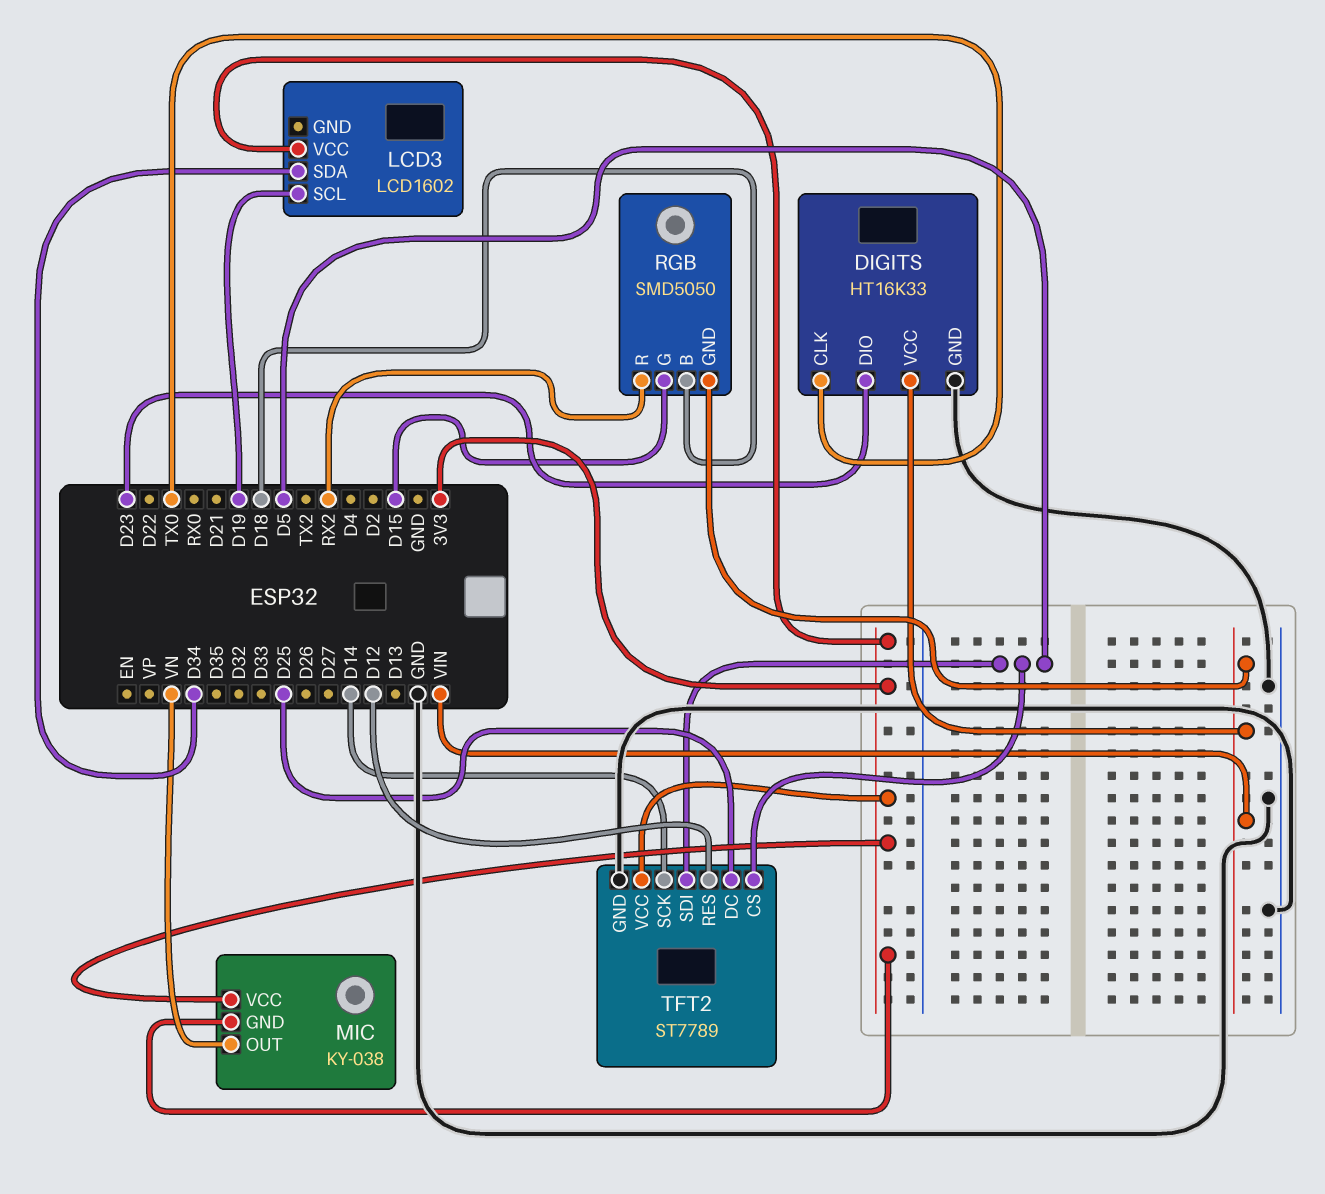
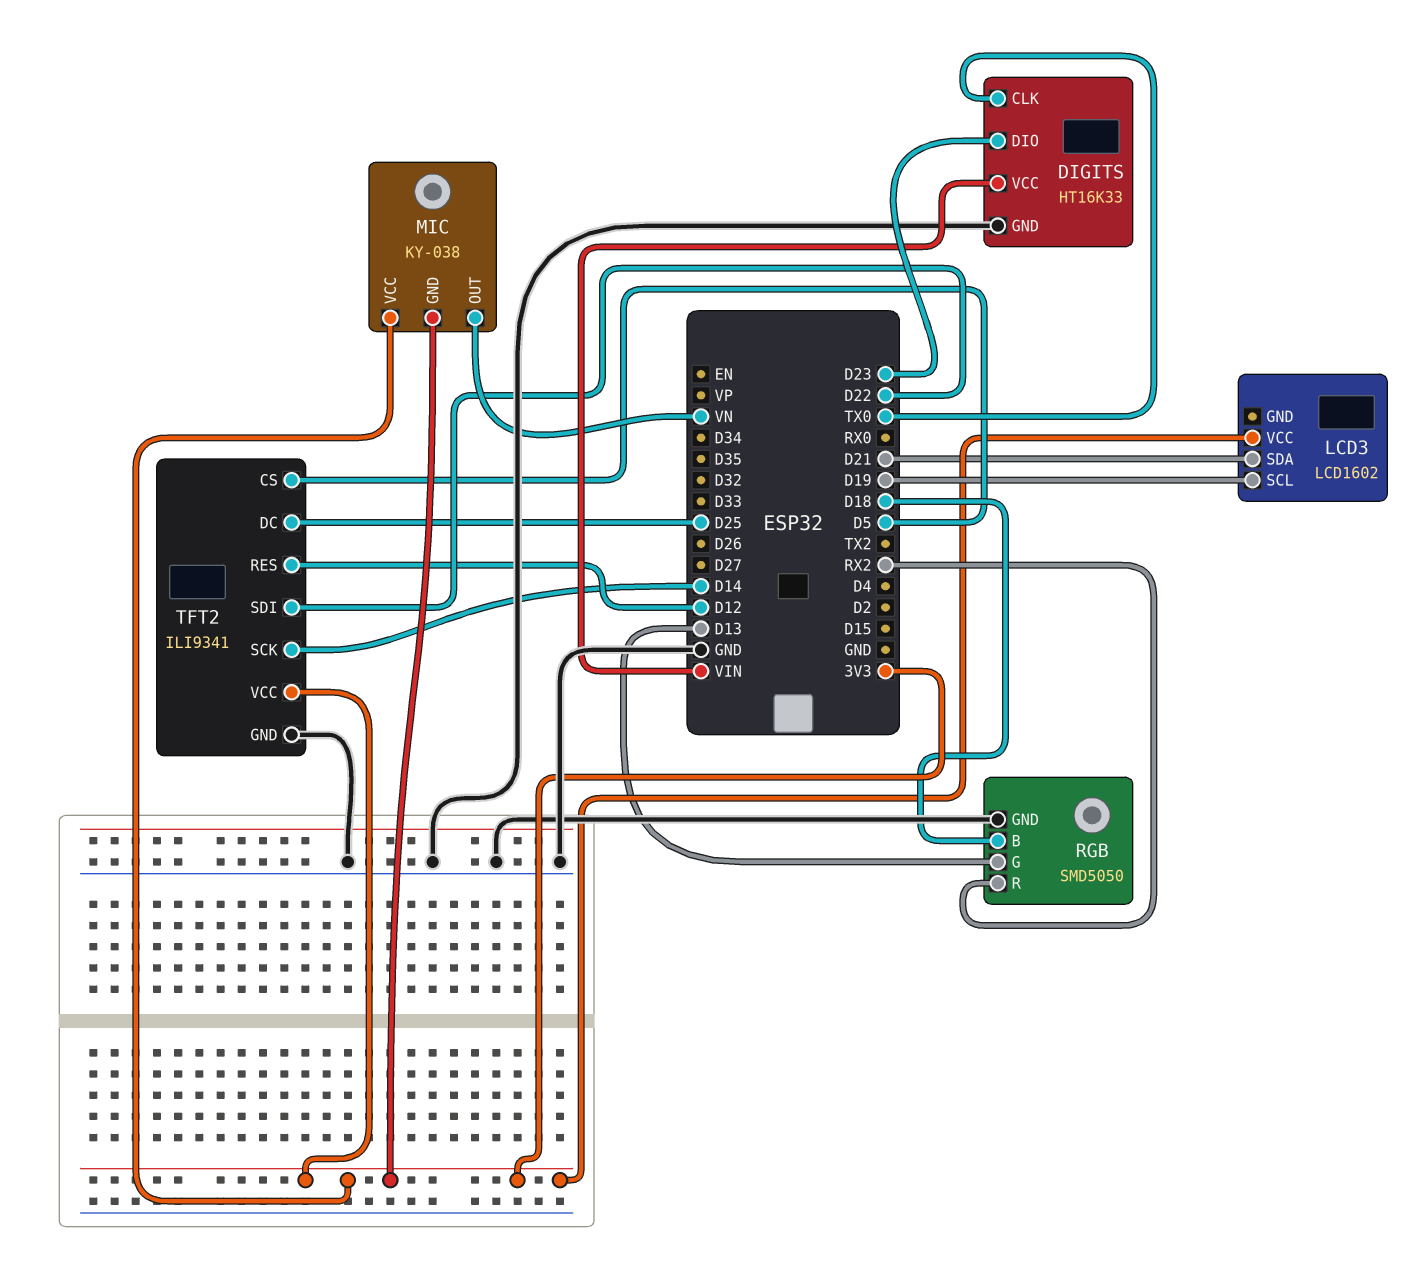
LCD3 pin SDA: D34 -> D21
RGB pin G: D15 -> D13
RGB pin GND: VIN -> GND
TFT2: ST7789 -> ILI9341
TFT2 pin SDI: D5 -> D22

